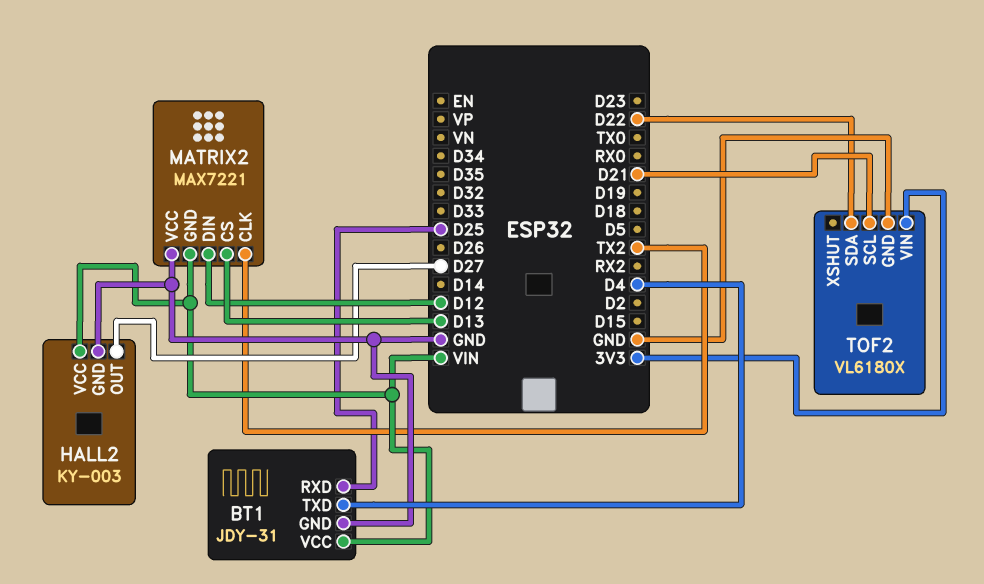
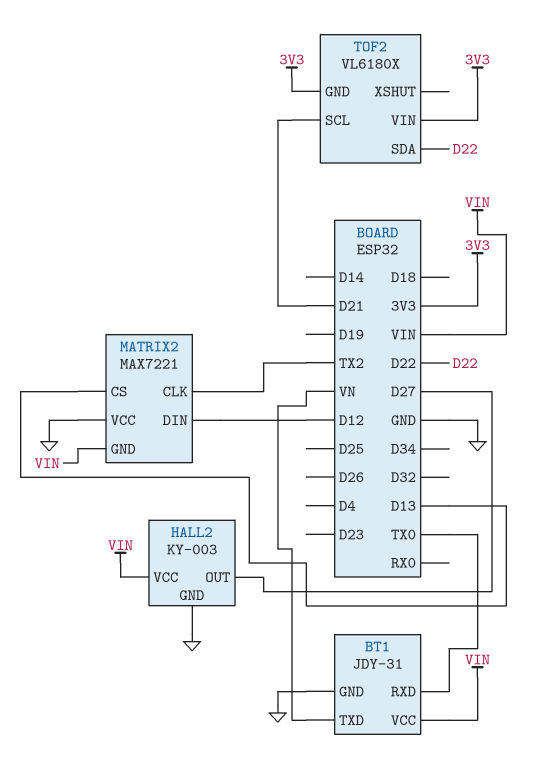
BT1 pin RXD: D25 -> TX0
BT1 pin TXD: D4 -> VN
TOF2 pin GND: GND -> 3V3

